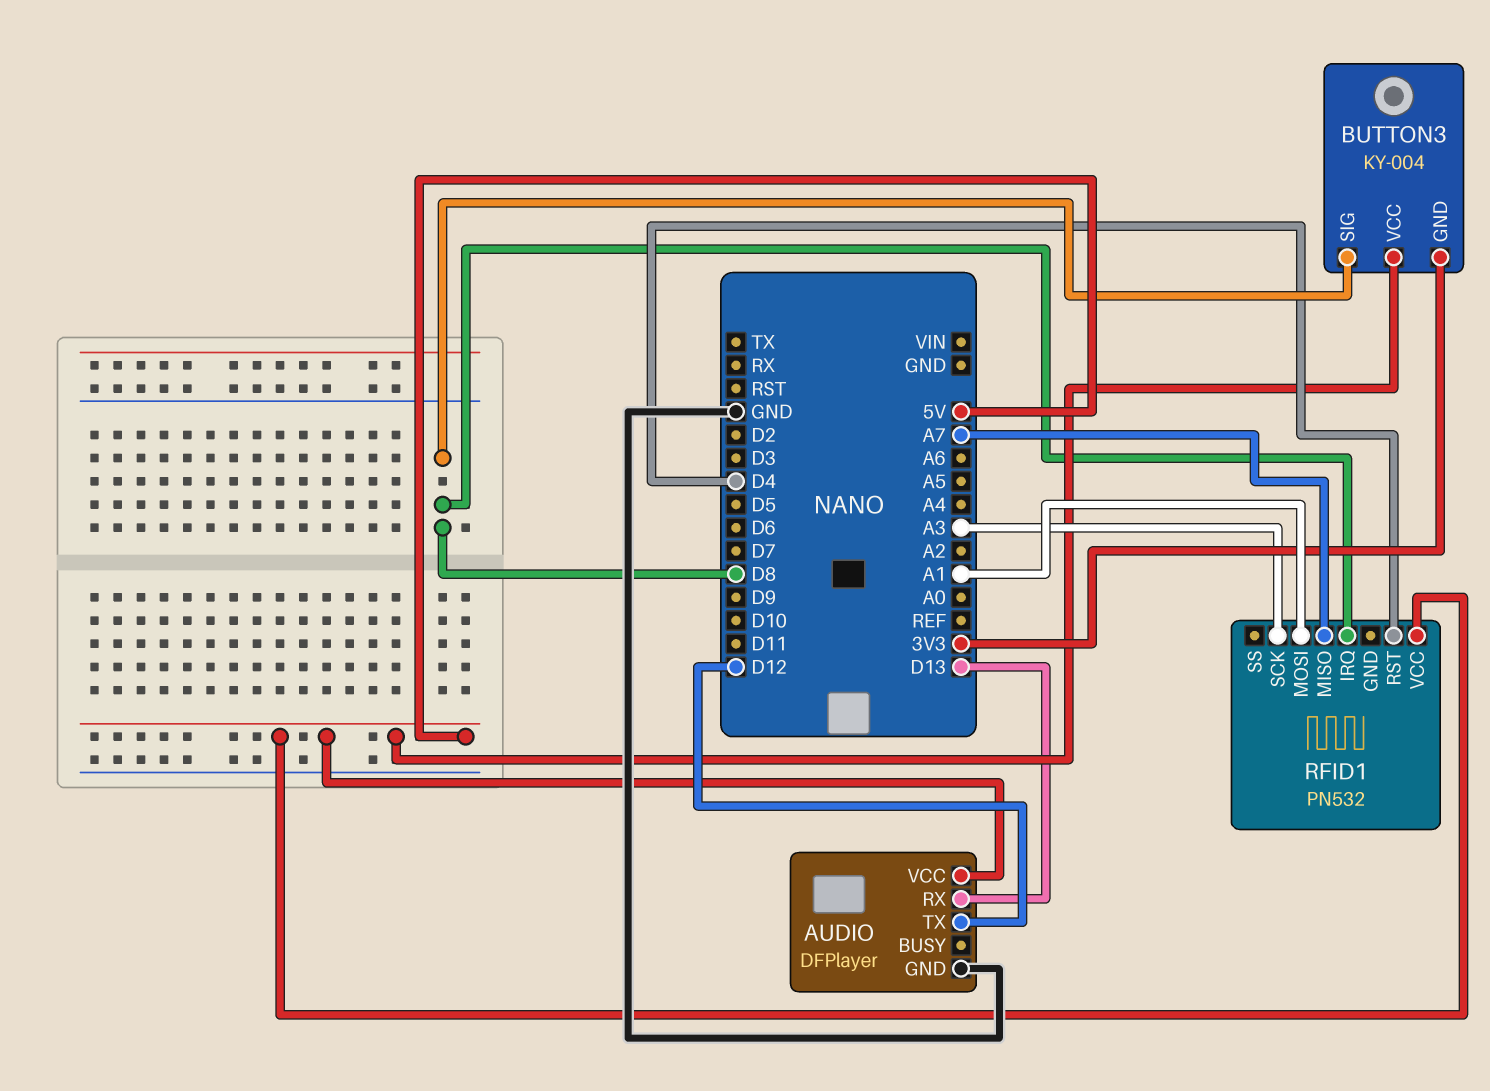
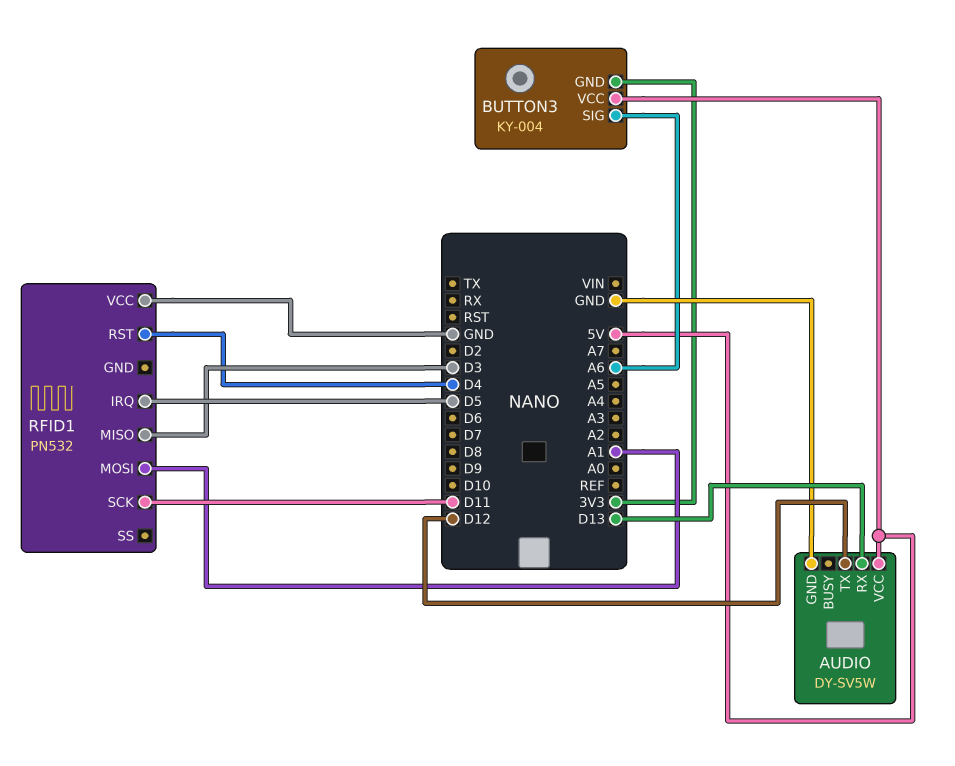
AUDIO: DFPlayer -> DY-SV5W
BUTTON3 pin SIG: D8 -> A6
RFID1 pin IRQ: D8 -> D5
RFID1 pin MISO: A7 -> D3
RFID1 pin SCK: A3 -> D11
RFID1 pin VCC: 5V -> GND

